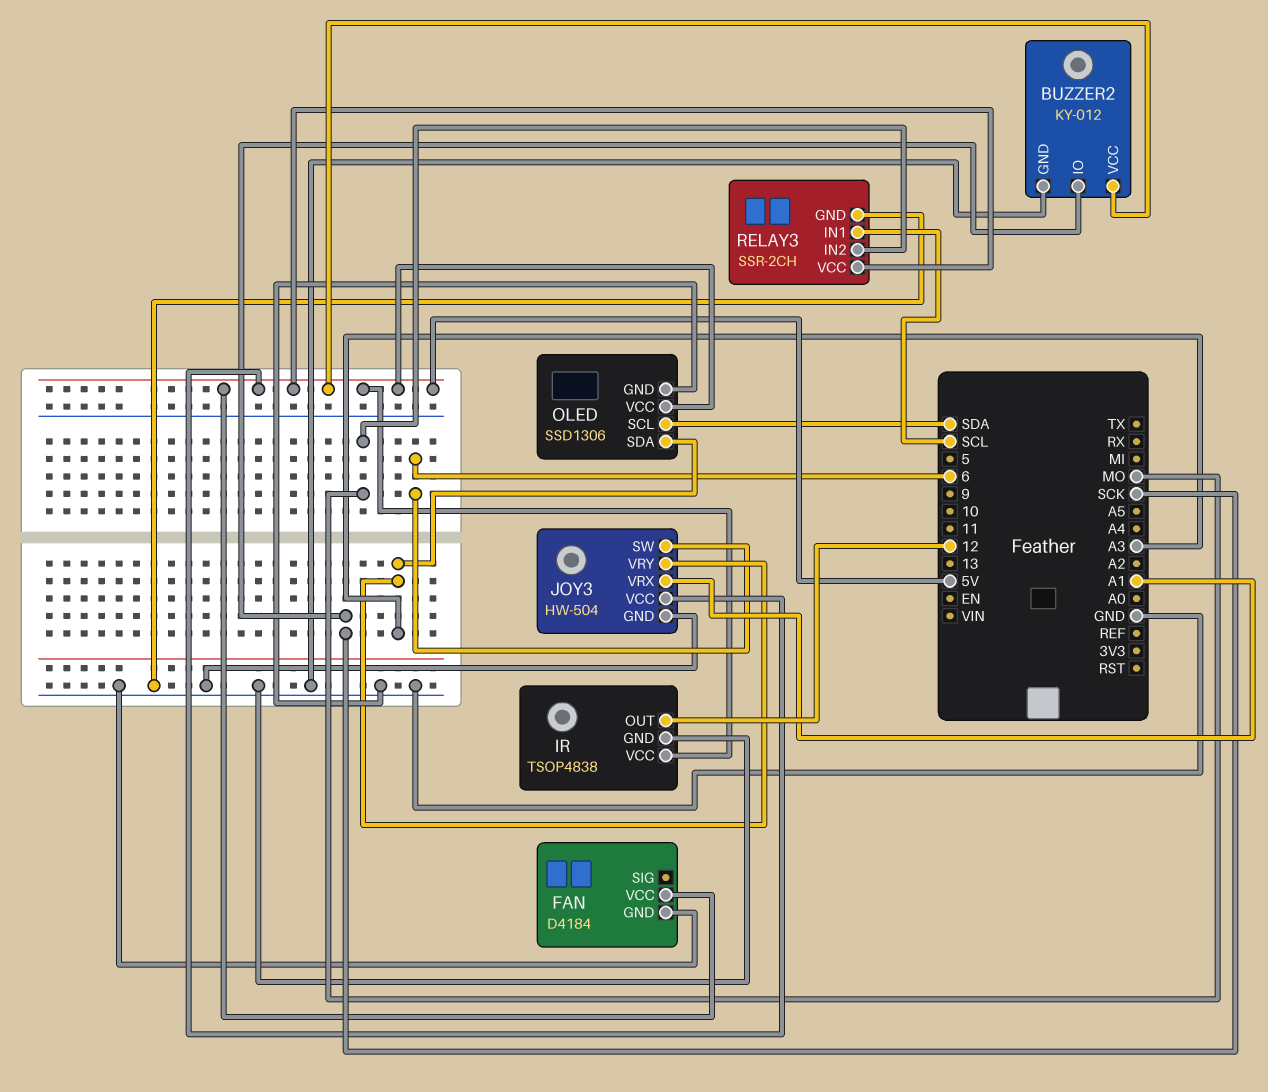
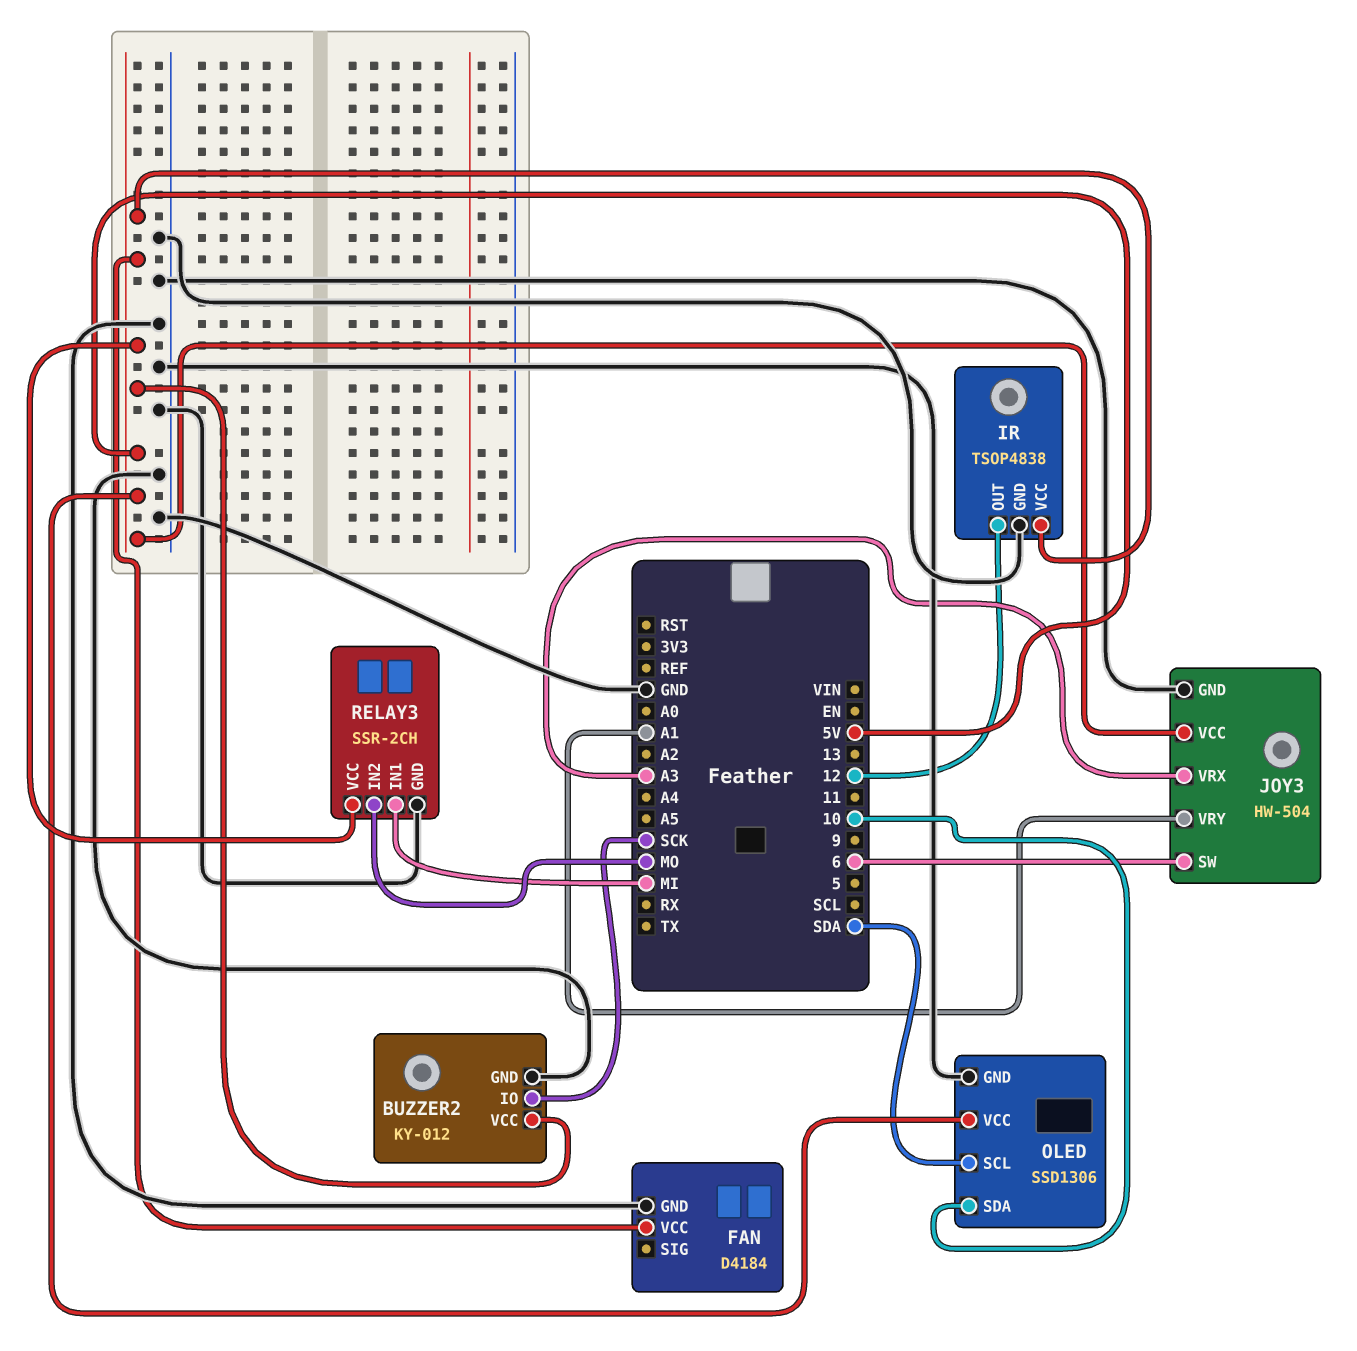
JOY3 pin VRX: A1 -> A3
JOY3 pin VRY: A3 -> A1
OLED pin SDA: A3 -> 10
RELAY3 pin IN1: SCL -> MI

